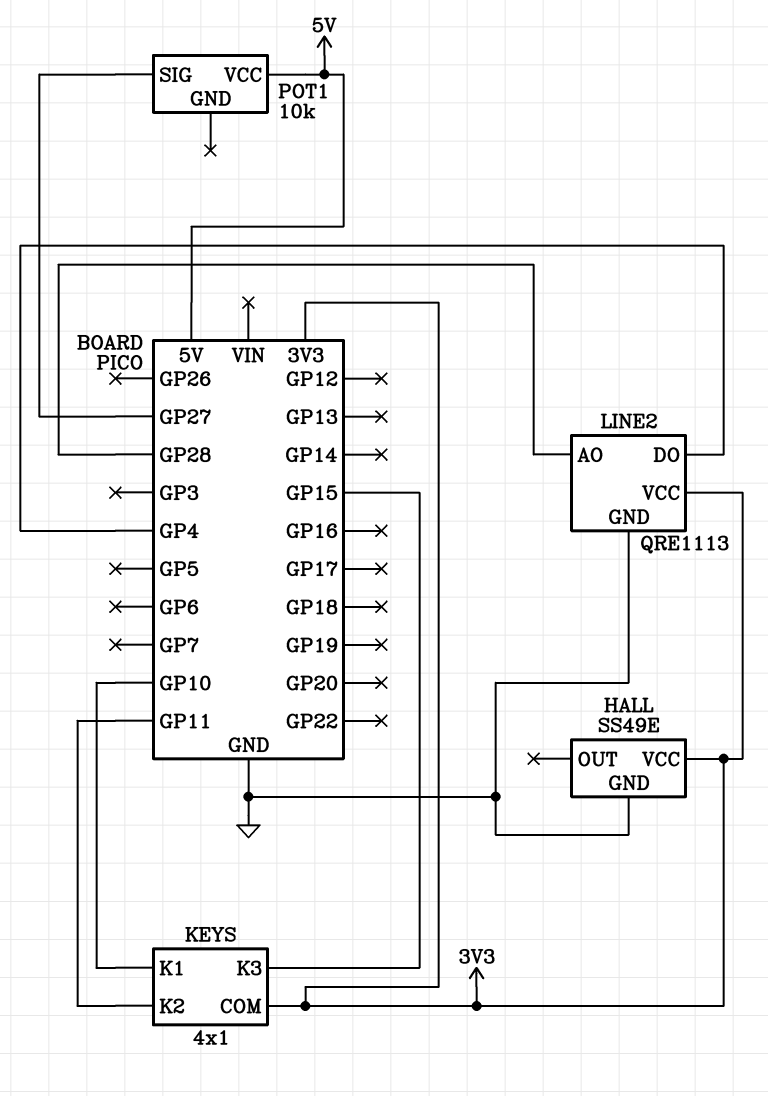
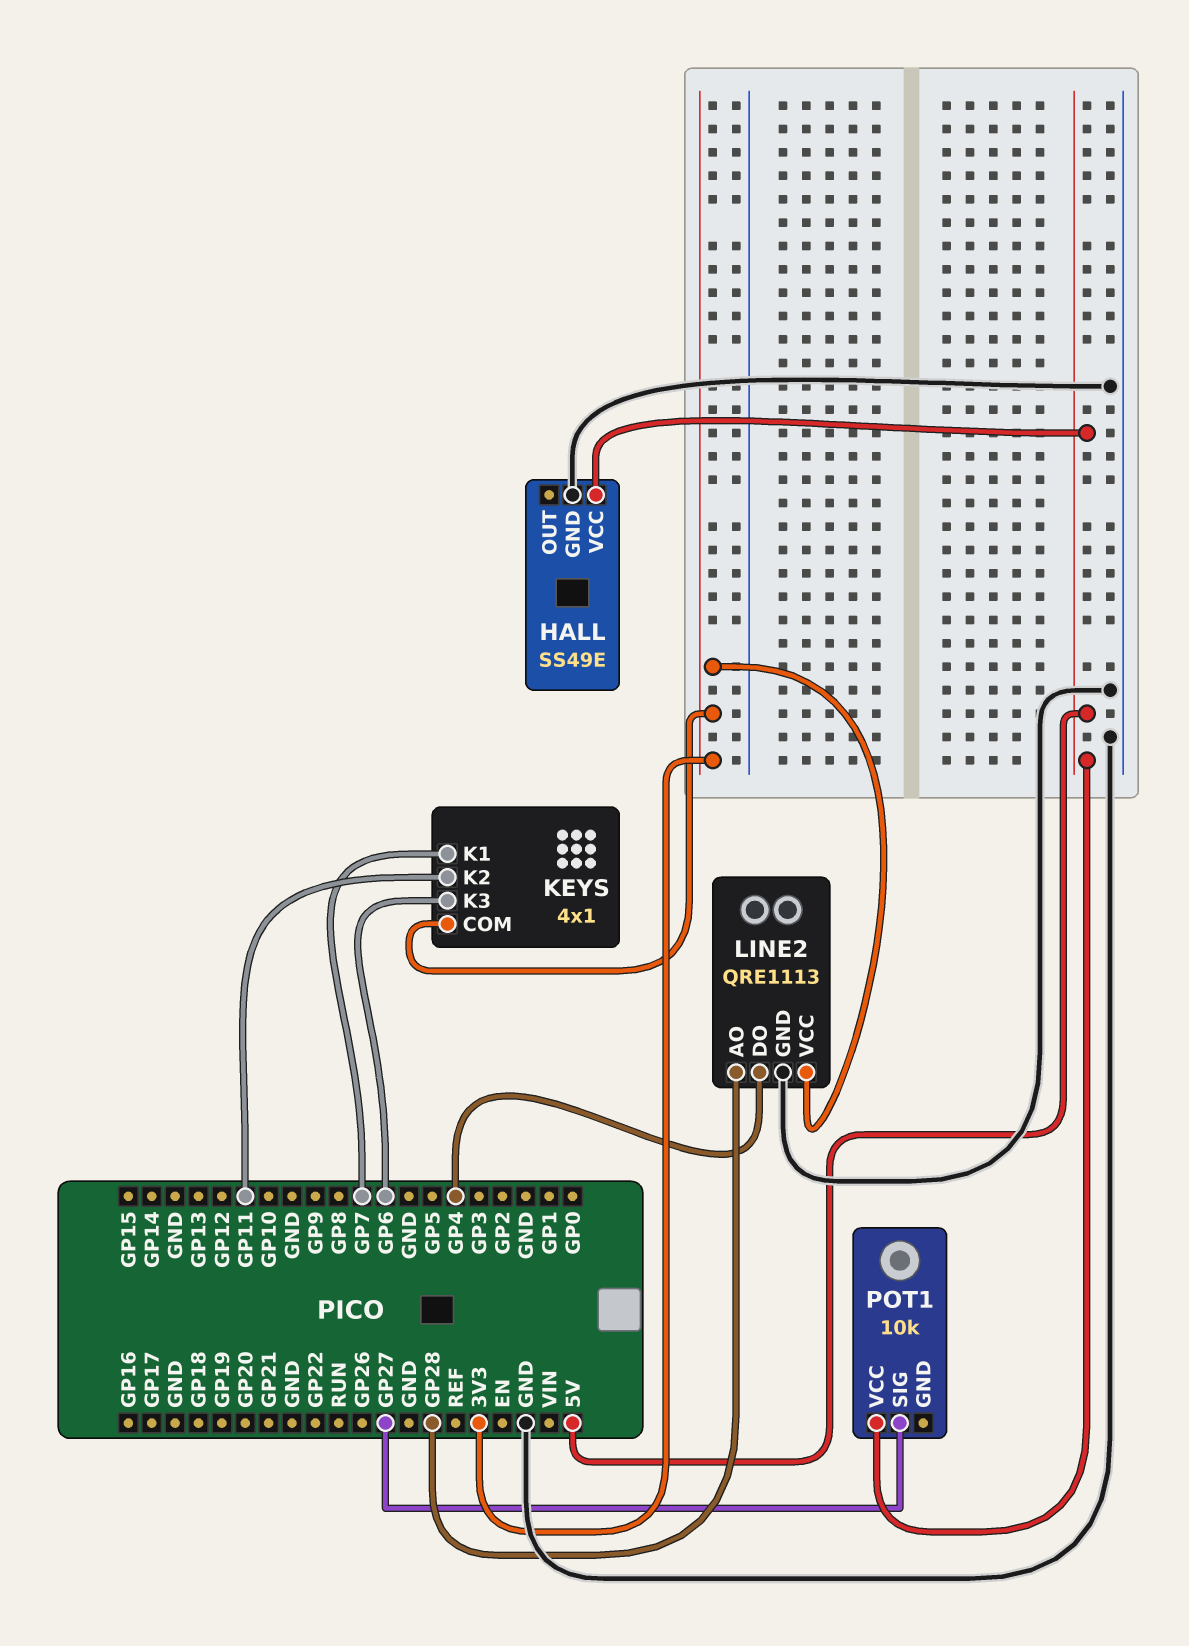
HALL pin VCC: 3V3 -> 5V
KEYS pin K1: GP10 -> GP7
KEYS pin K3: GP15 -> GP6

